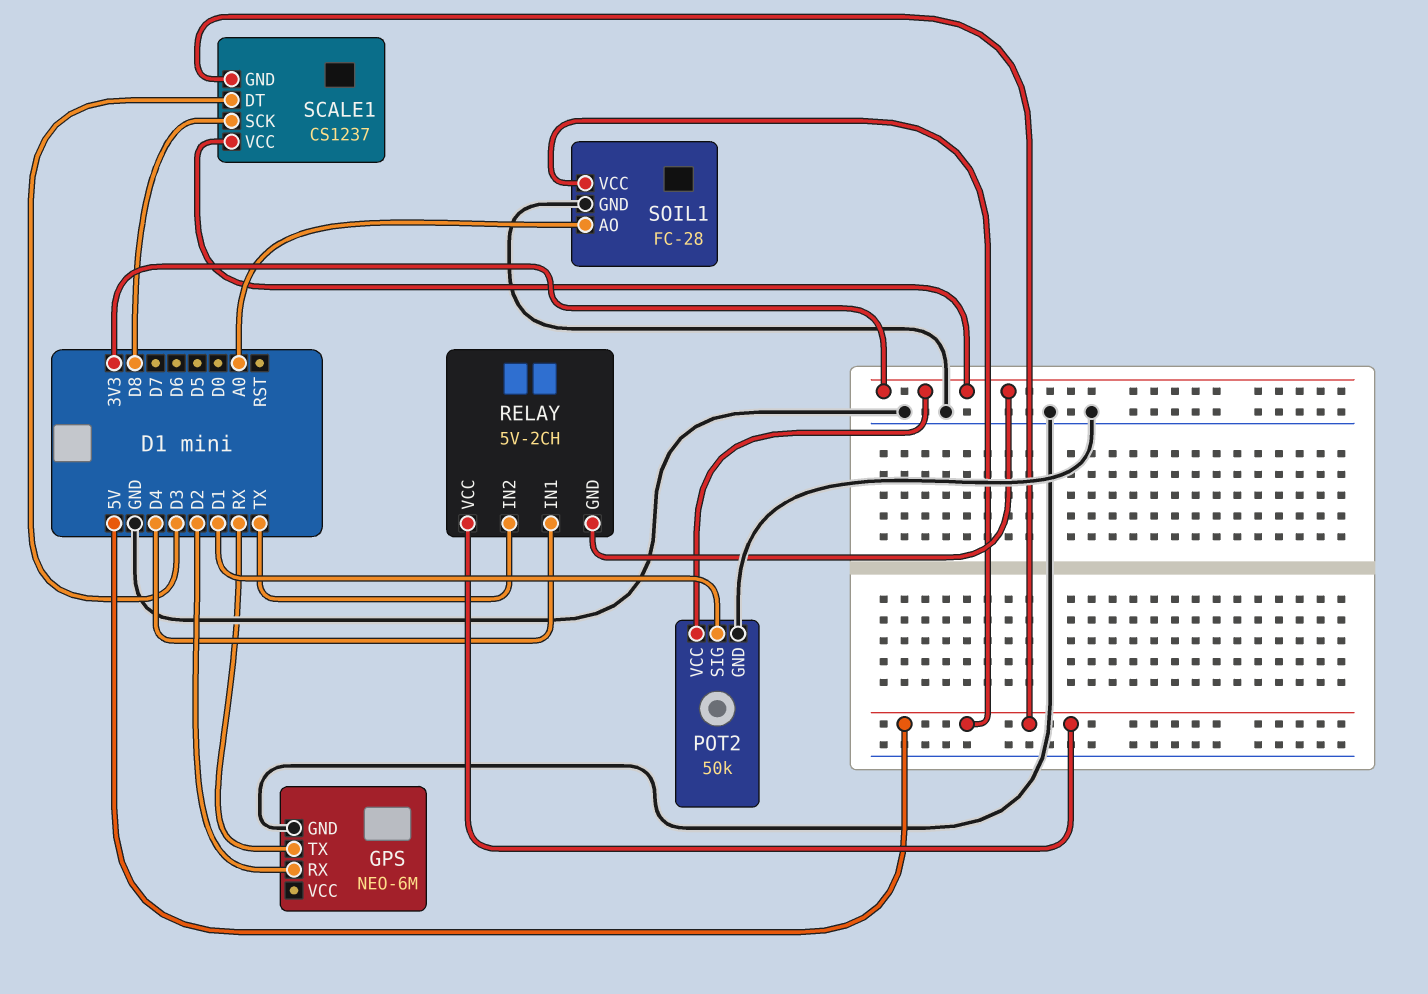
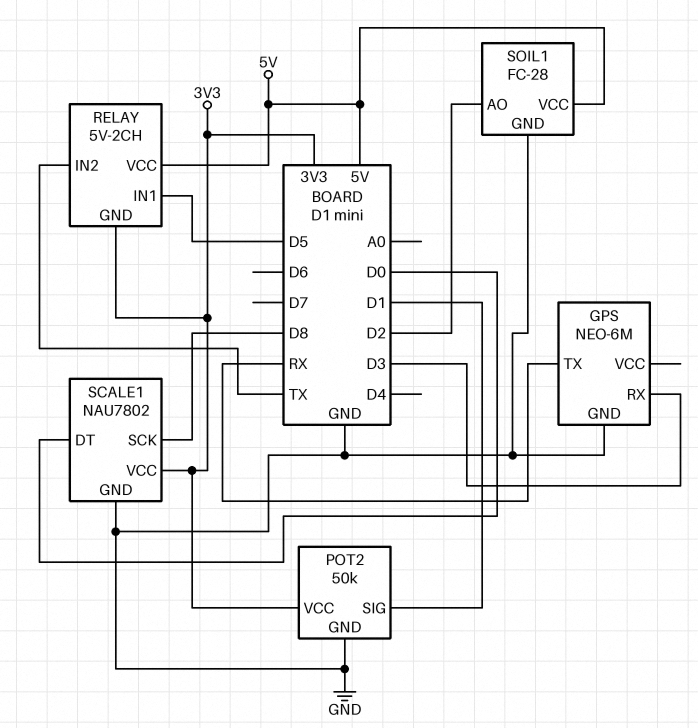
GPS pin RX: D2 -> D3
RELAY pin IN1: D4 -> D5
SCALE1: CS1237 -> NAU7802
SCALE1 pin DT: D3 -> D0
SCALE1 pin GND: 5V -> GND
SOIL1 pin AO: A0 -> D2

